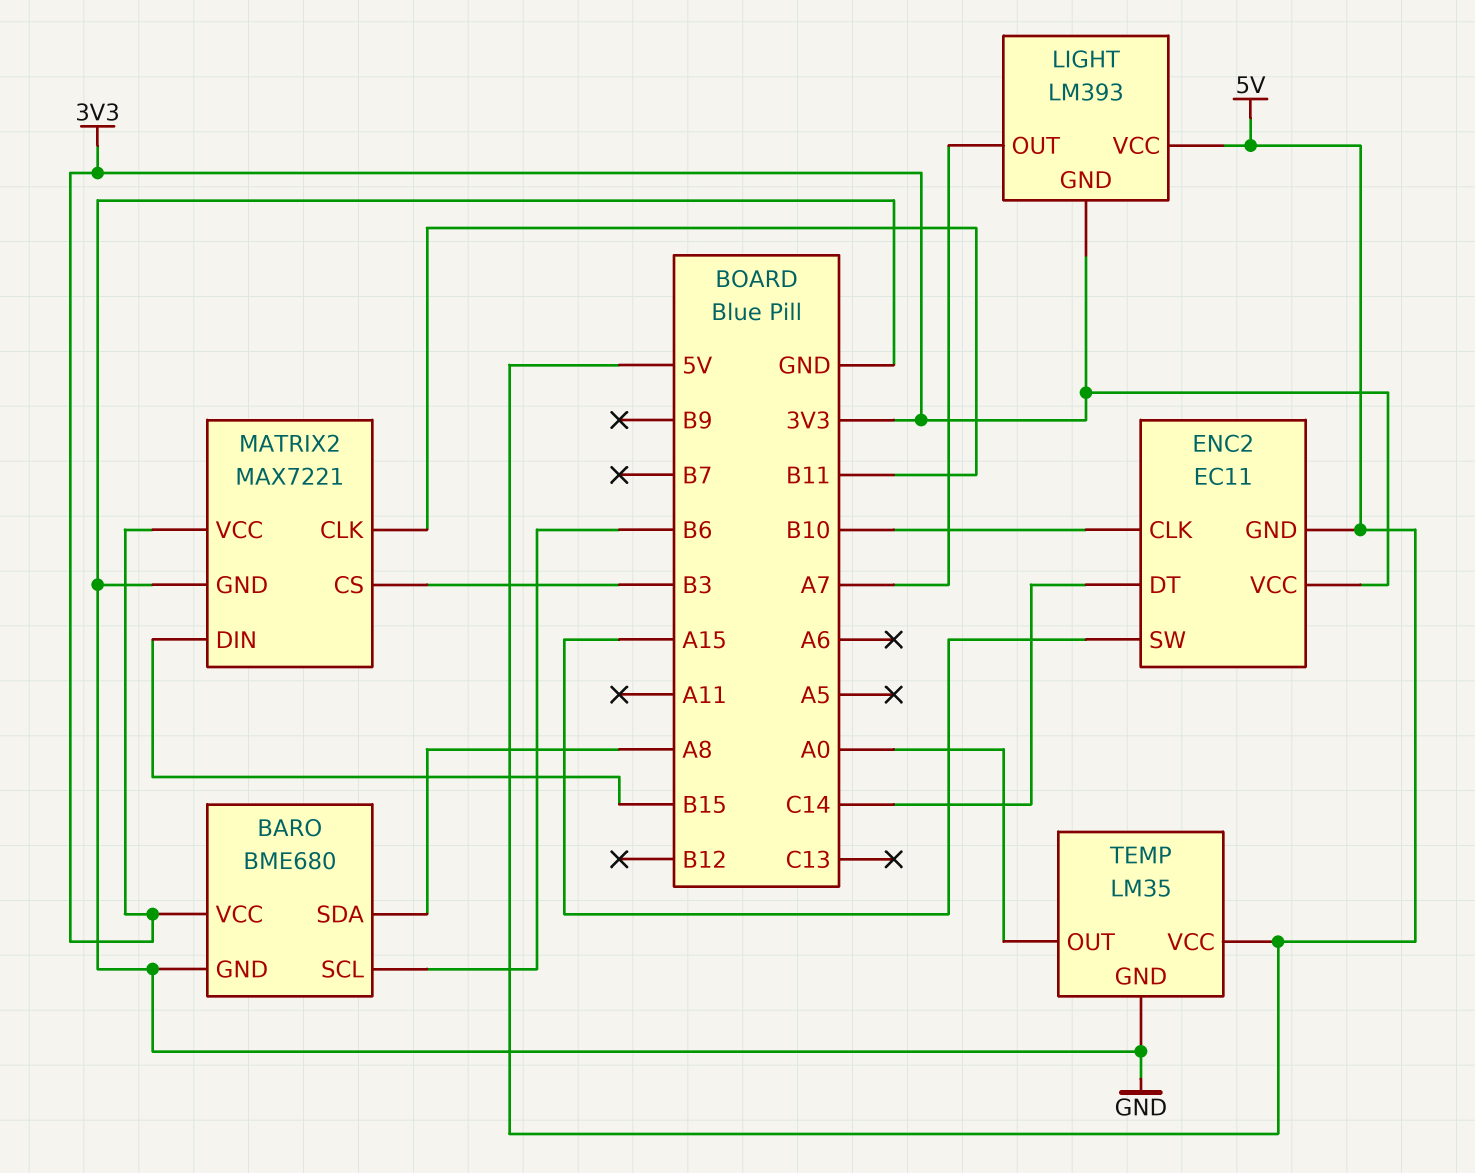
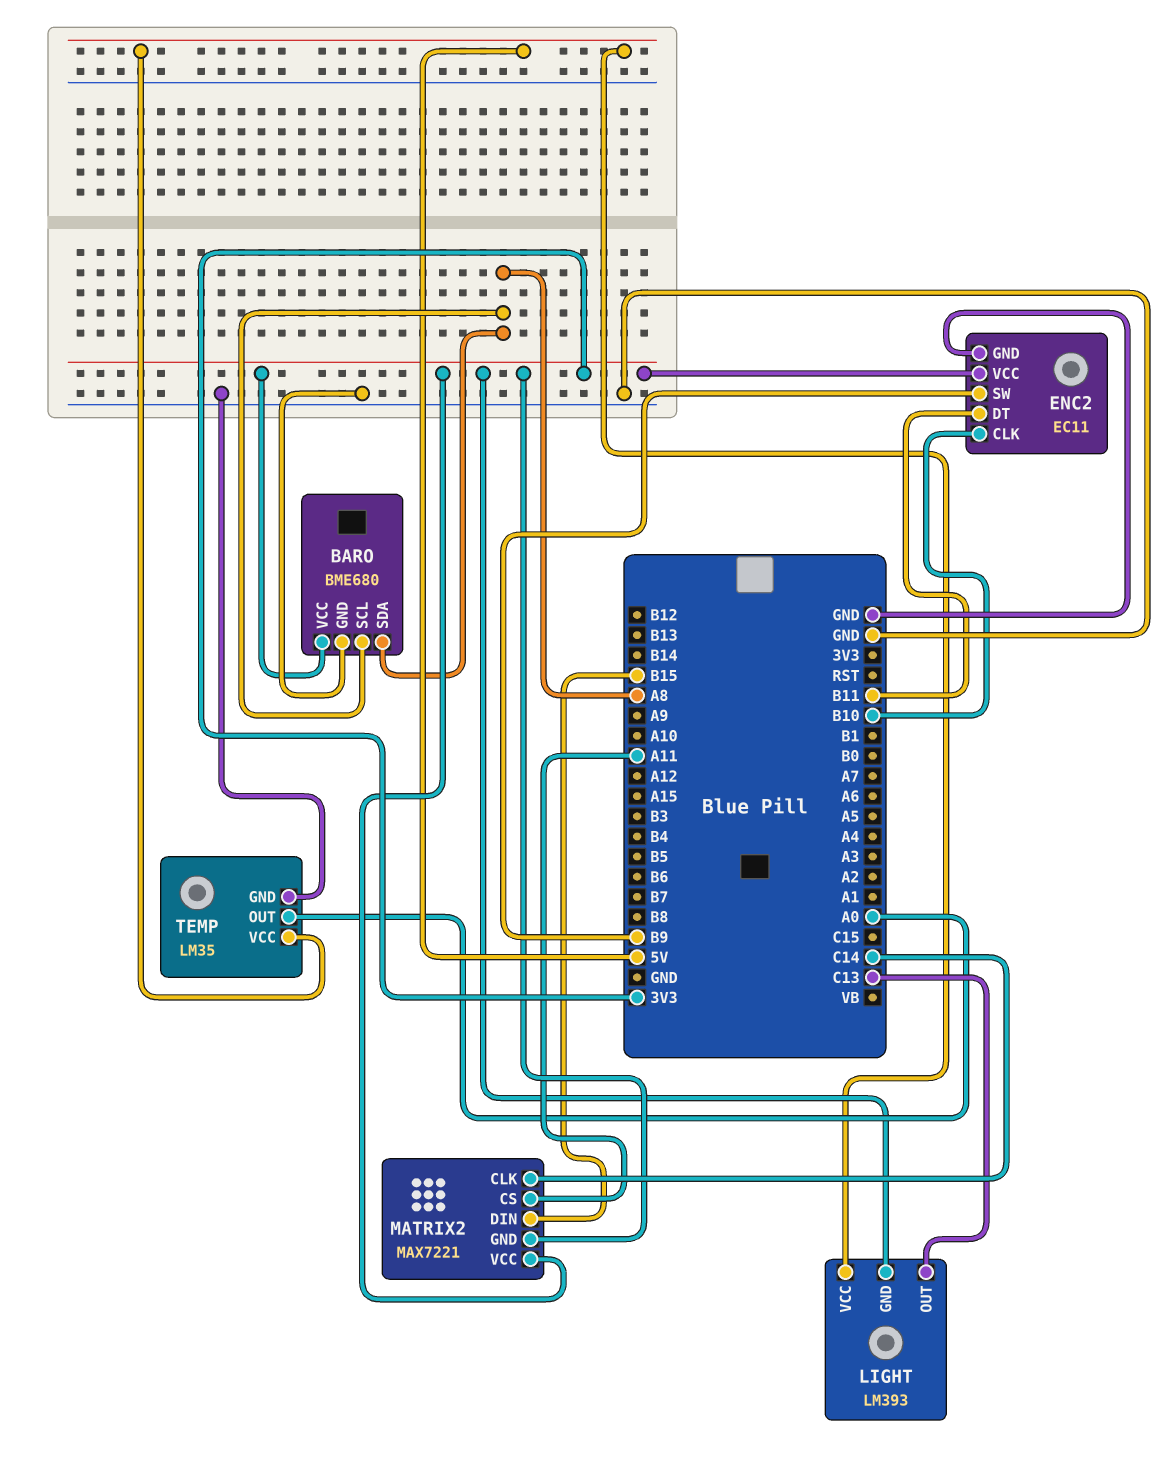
BARO pin SCL: B6 -> A8
ENC2 pin DT: C14 -> B11
ENC2 pin GND: 5V -> GND
ENC2 pin SW: A15 -> B9
LIGHT pin OUT: A7 -> C13
MATRIX2 pin CLK: B11 -> C14
MATRIX2 pin CS: B3 -> A11
MATRIX2 pin GND: GND -> 3V3

